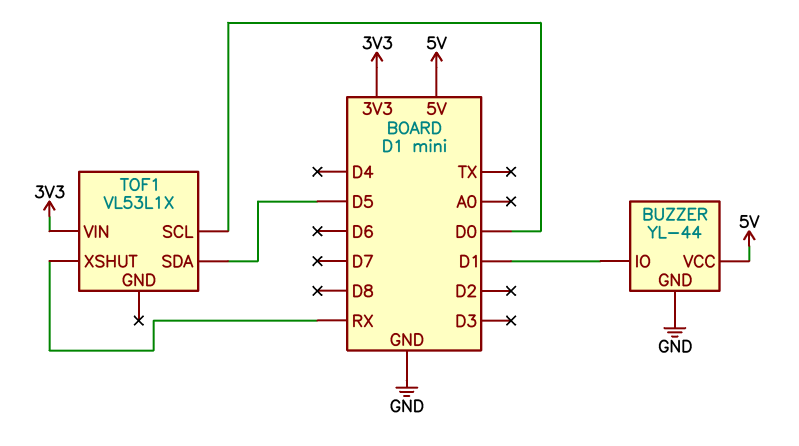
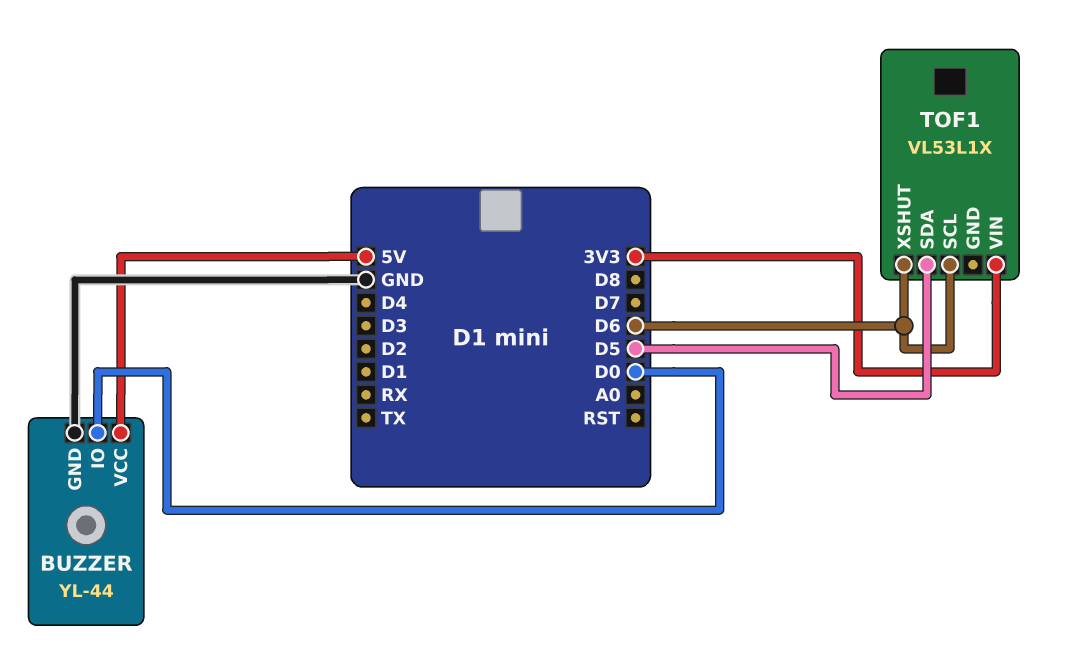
BUZZER pin IO: D1 -> D0
TOF1 pin SCL: D0 -> D6
TOF1 pin XSHUT: RX -> D6

